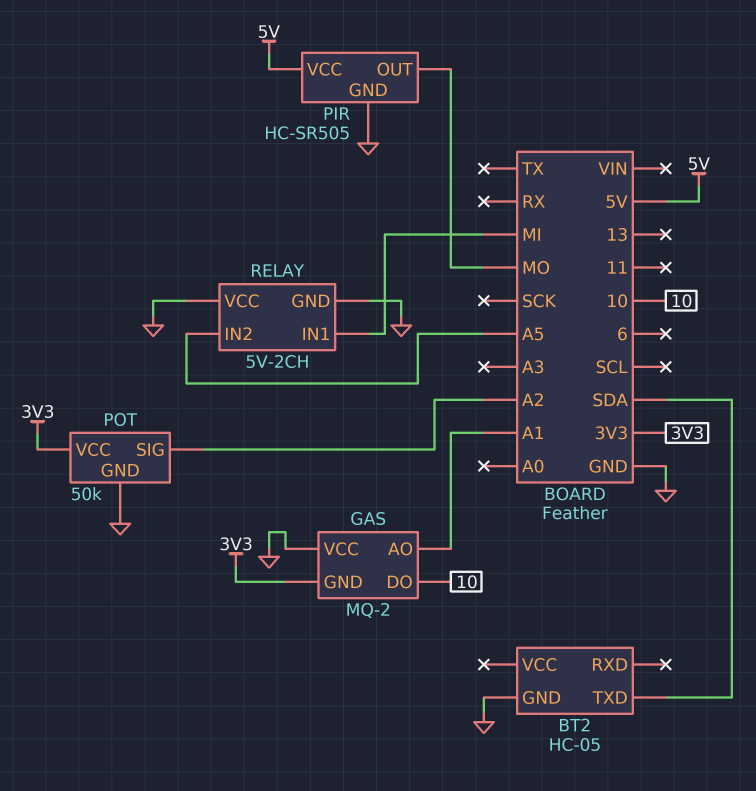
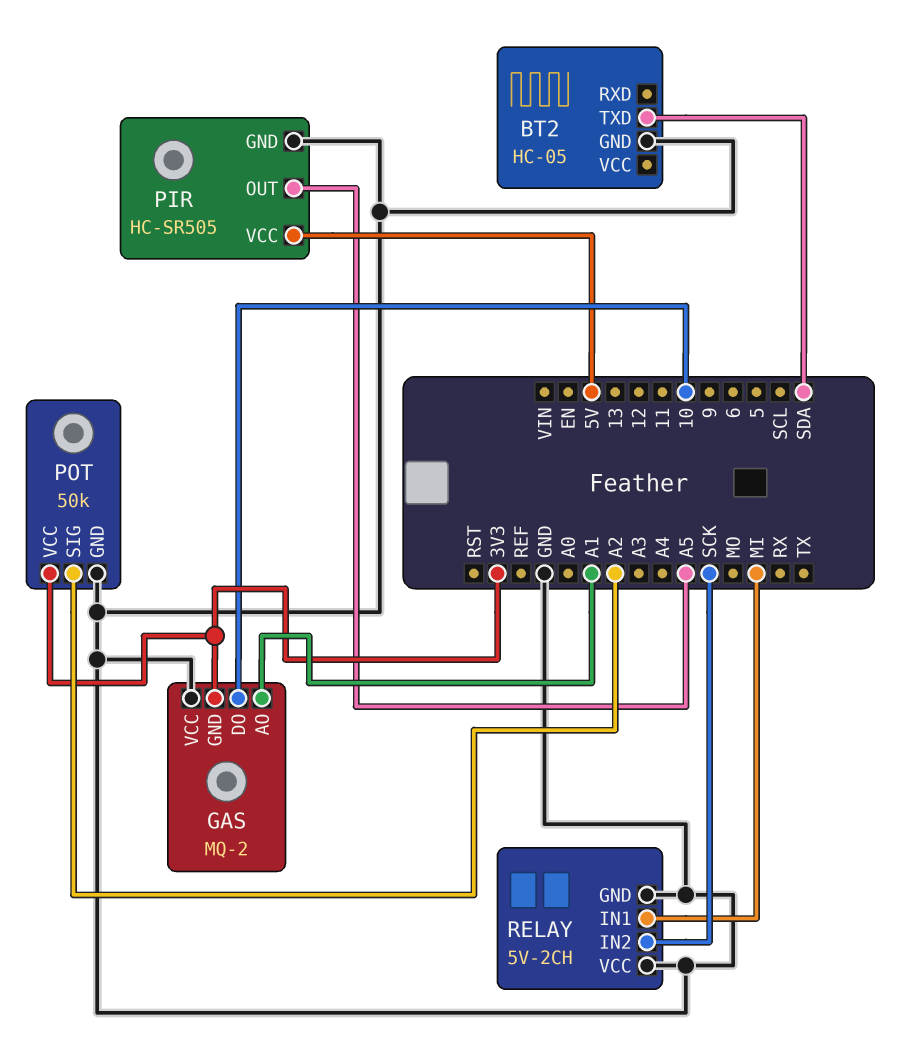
PIR pin OUT: MO -> A5
RELAY pin IN2: A5 -> SCK

